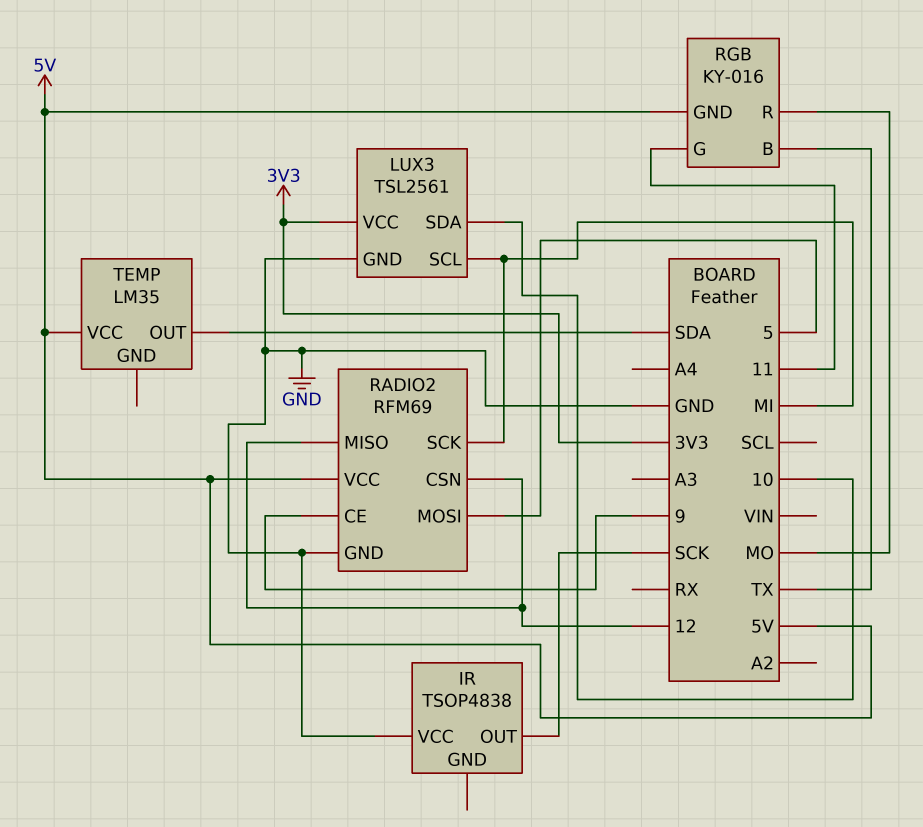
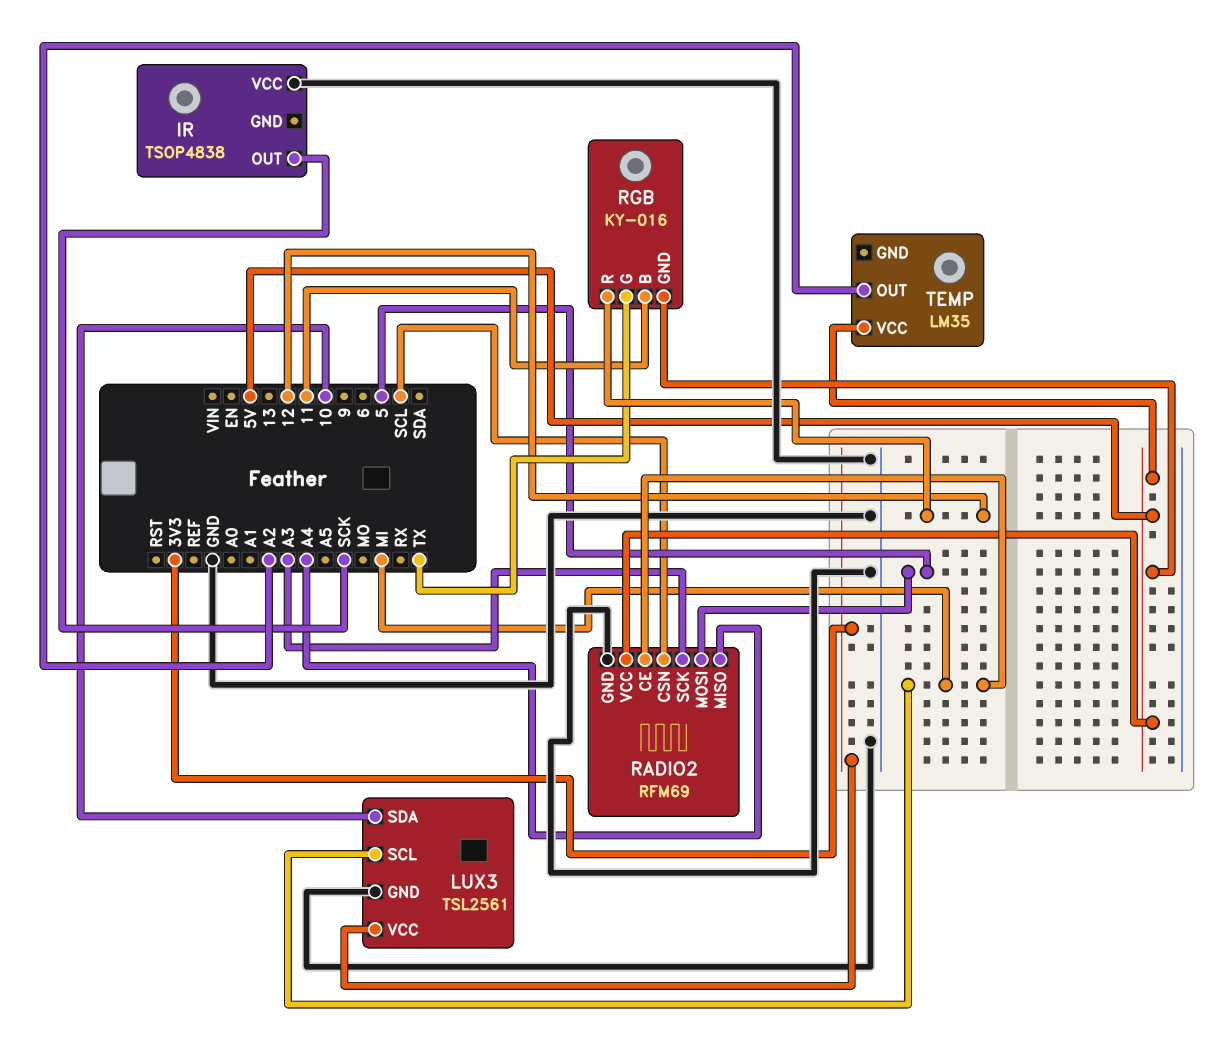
RADIO2 pin CE: 9 -> MI
RADIO2 pin CSN: 12 -> SCL
RADIO2 pin MISO: 12 -> A4
RADIO2 pin SCK: MI -> A3
RGB pin B: TX -> 11
RGB pin G: 11 -> TX
RGB pin R: MO -> 12
TEMP pin OUT: SDA -> A2

